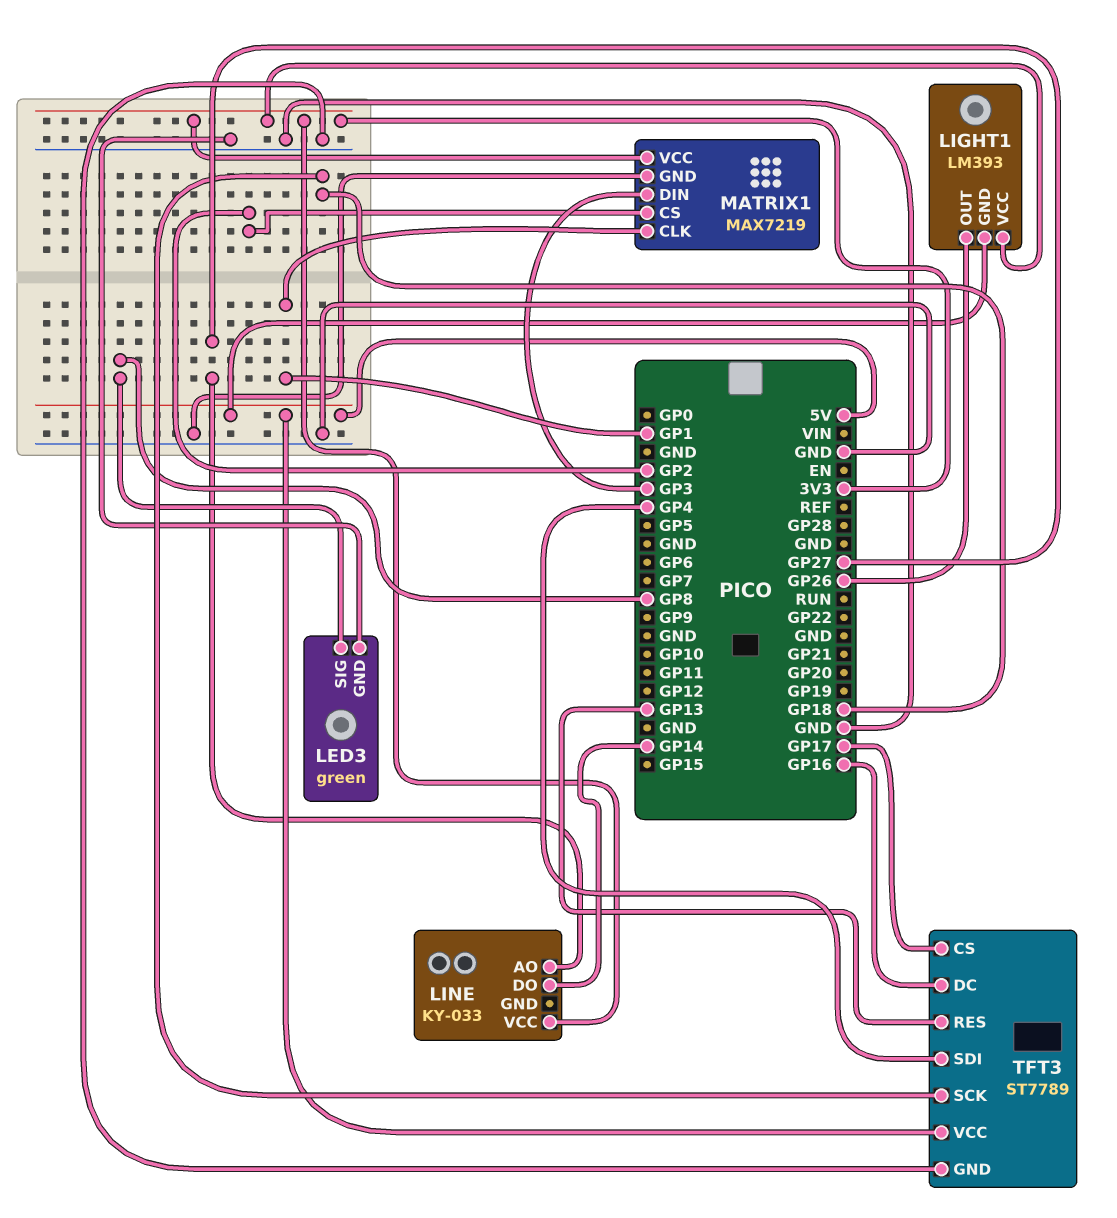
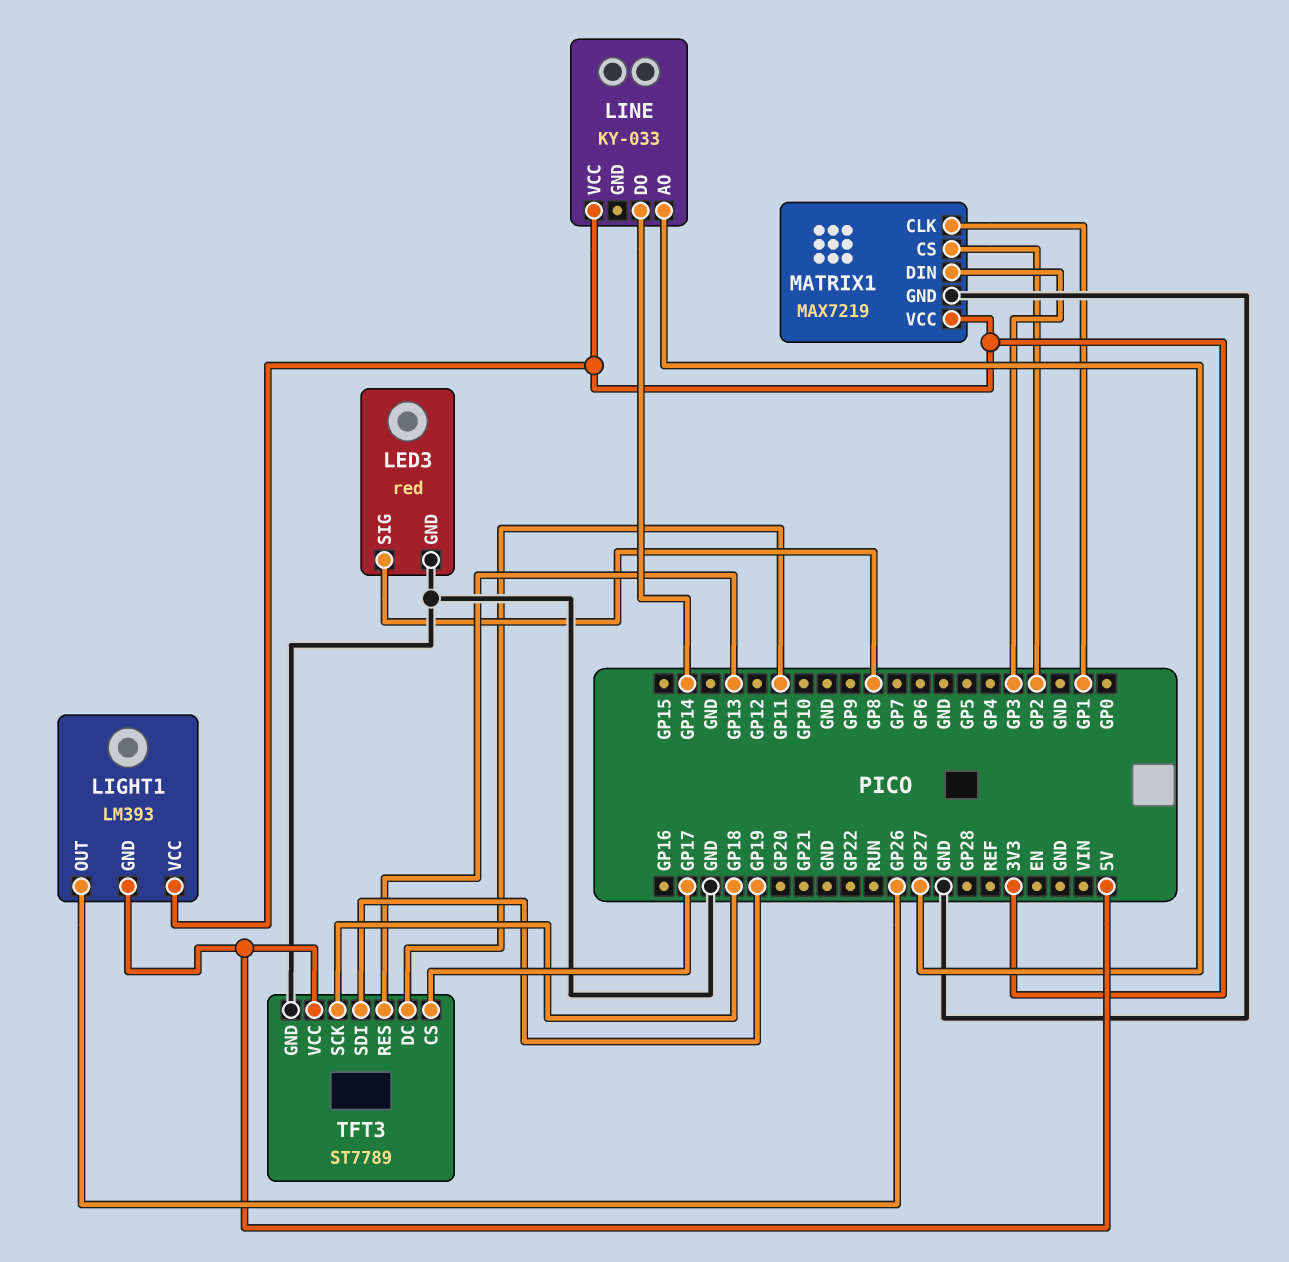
LED3: green -> red
TFT3 pin DC: GP16 -> GP11
TFT3 pin SDI: GP4 -> GP19

